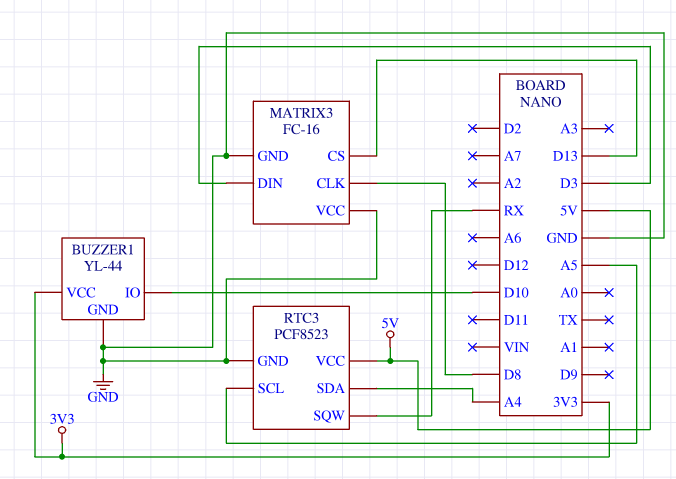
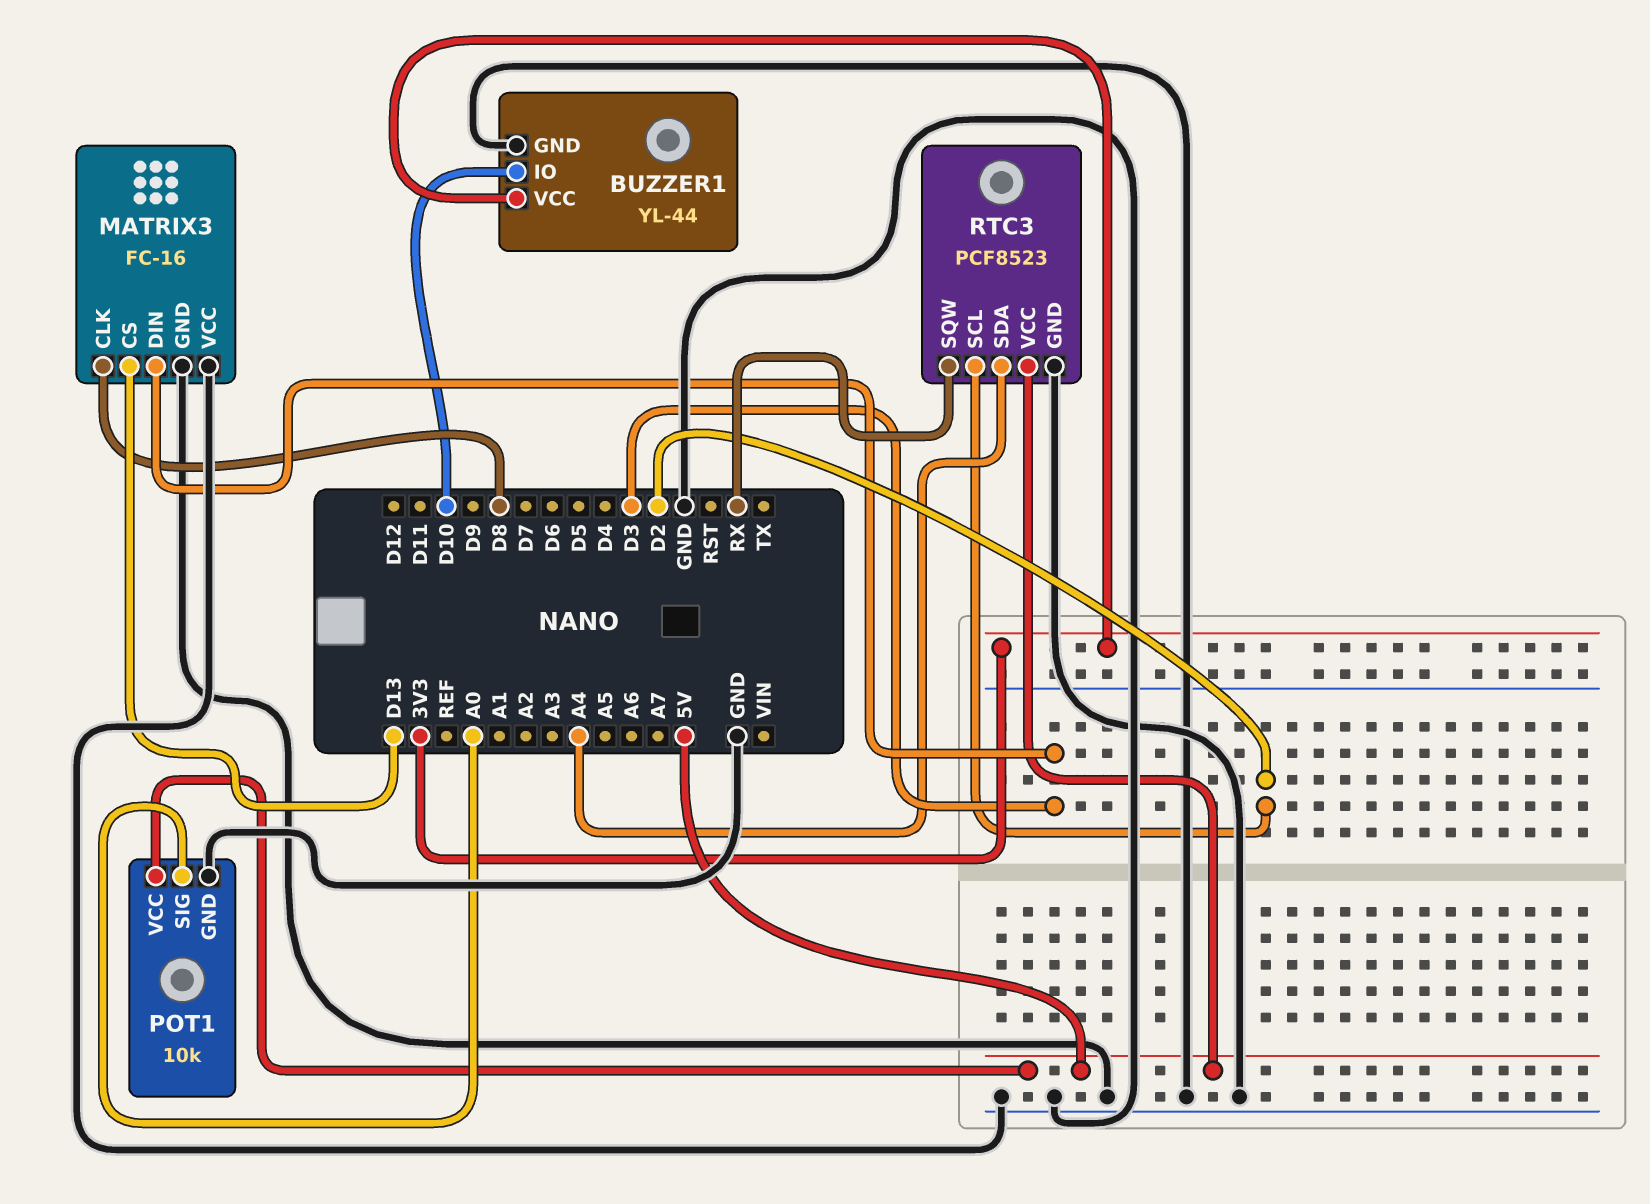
POT1: none -> 10k
POT1 pin GND: none -> GND
POT1 pin SIG: none -> A0
POT1 pin VCC: none -> 5V
RTC3 pin SCL: A5 -> D2

